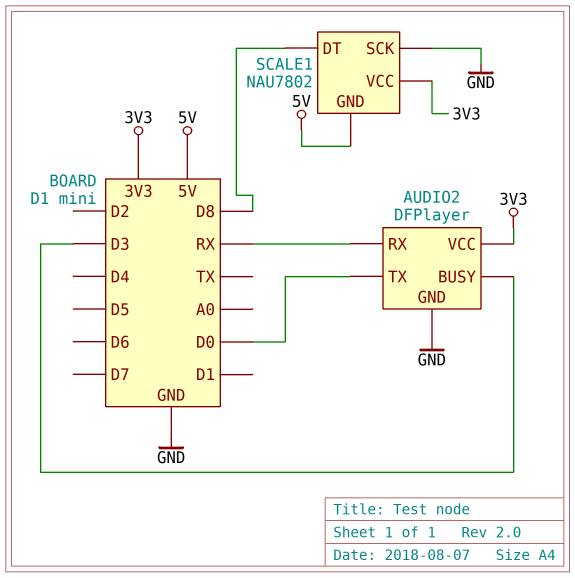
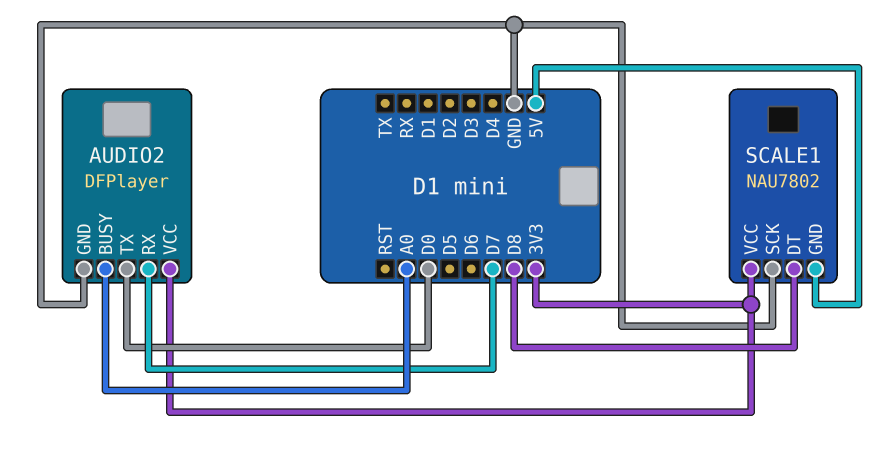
AUDIO2 pin BUSY: D3 -> A0
AUDIO2 pin RX: RX -> D7

